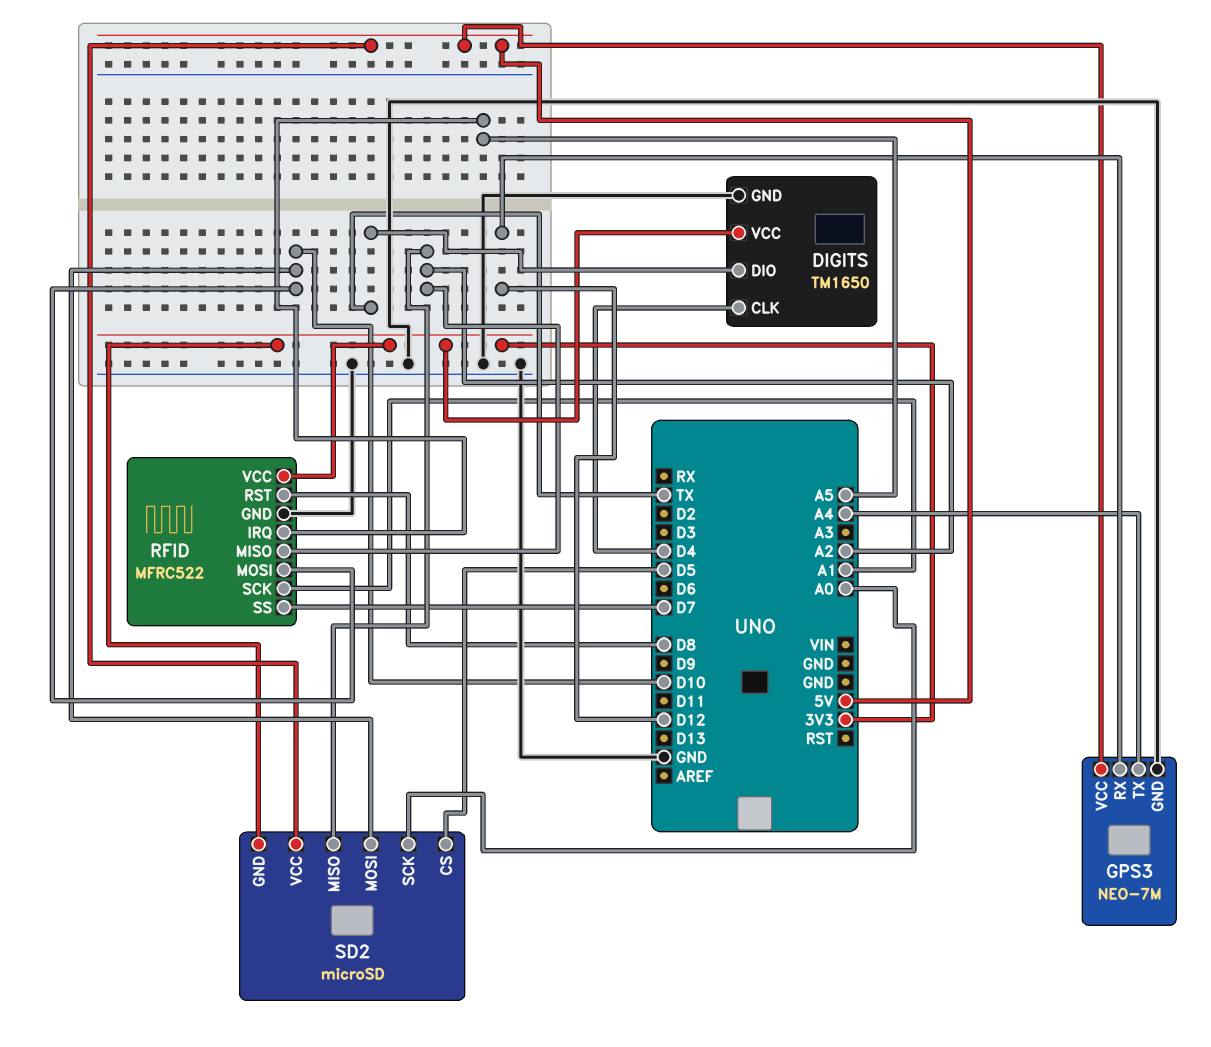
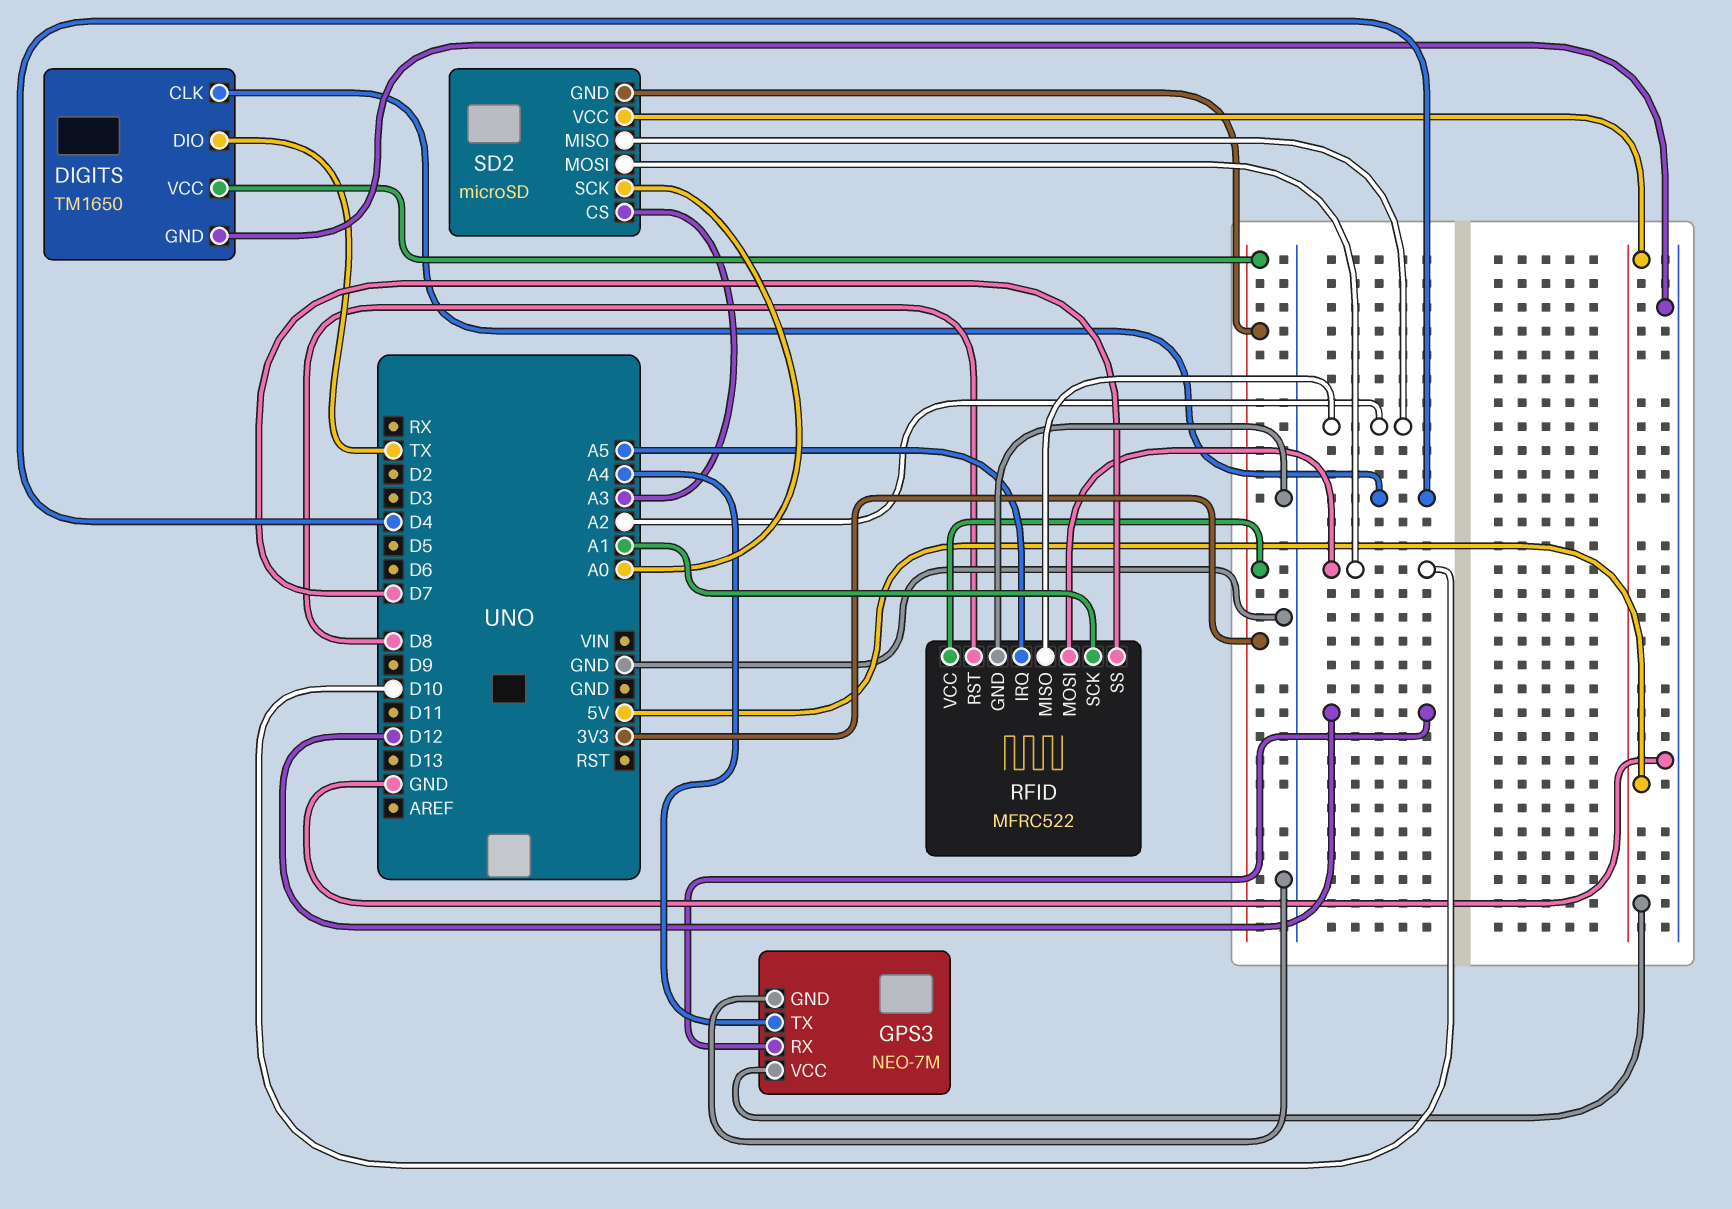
SD2 pin CS: D5 -> A3

